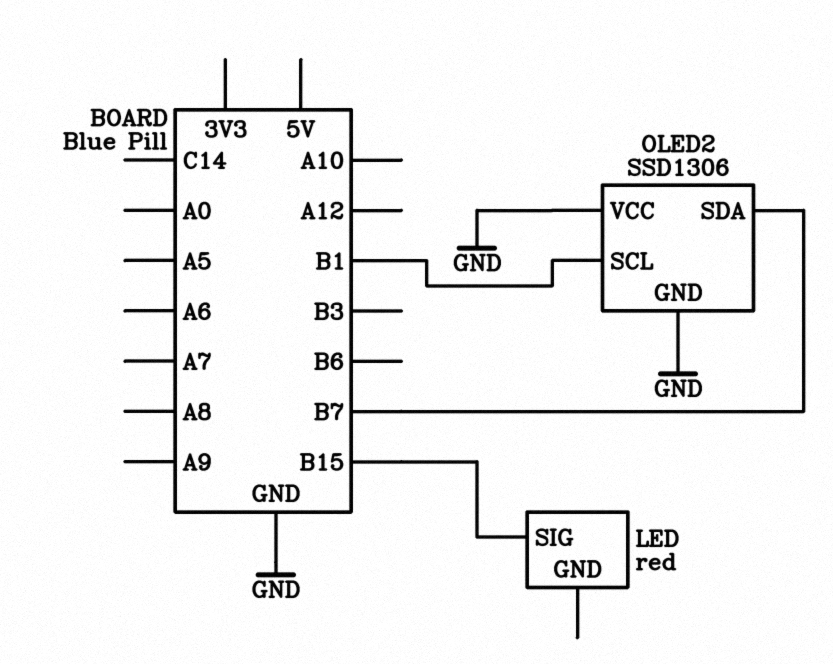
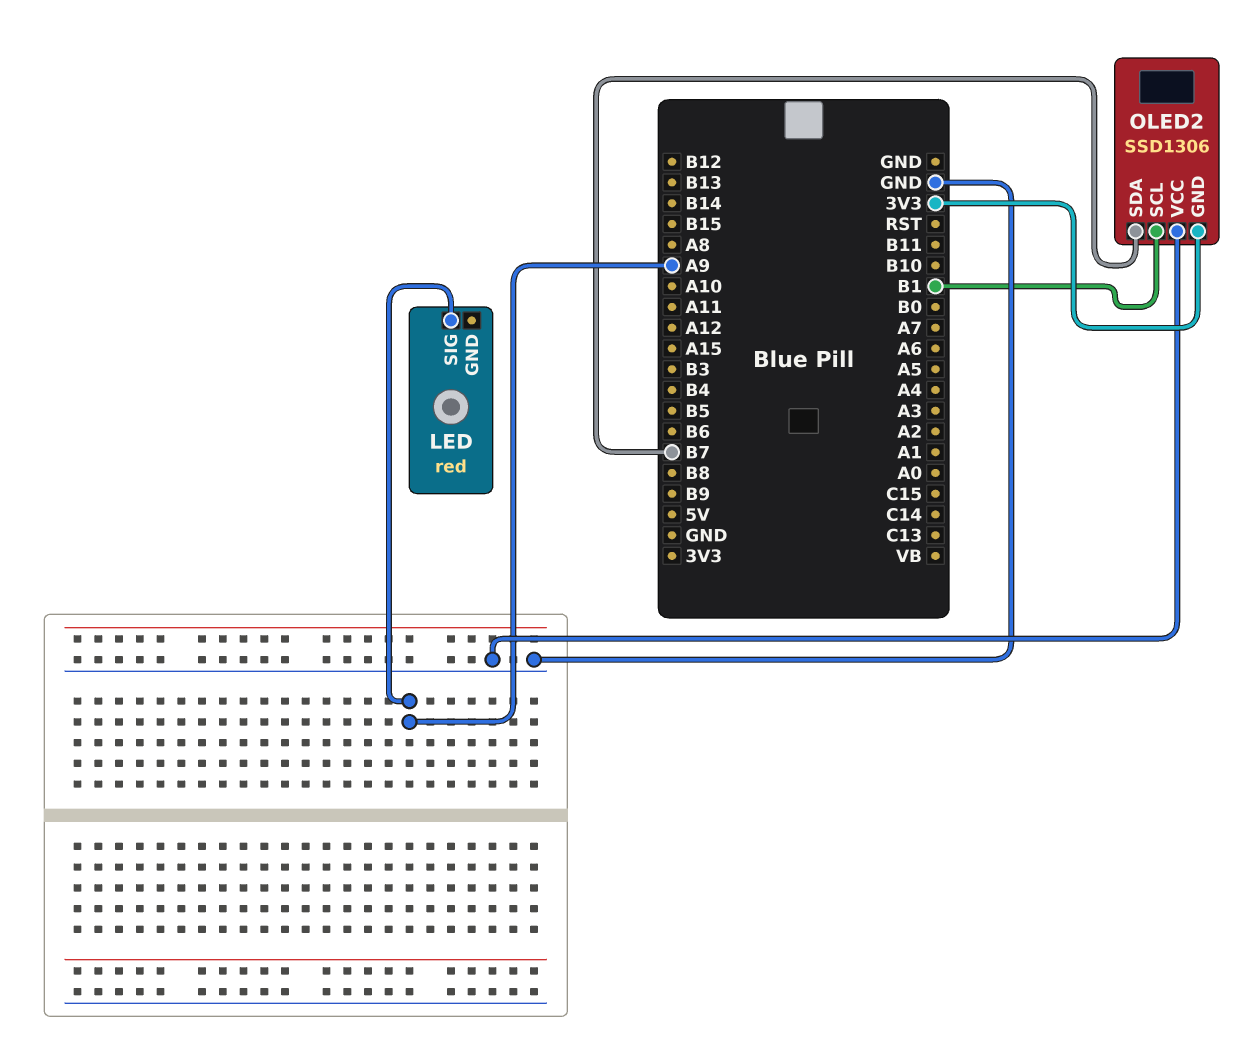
LED pin SIG: B15 -> A9
OLED2 pin GND: GND -> 3V3

